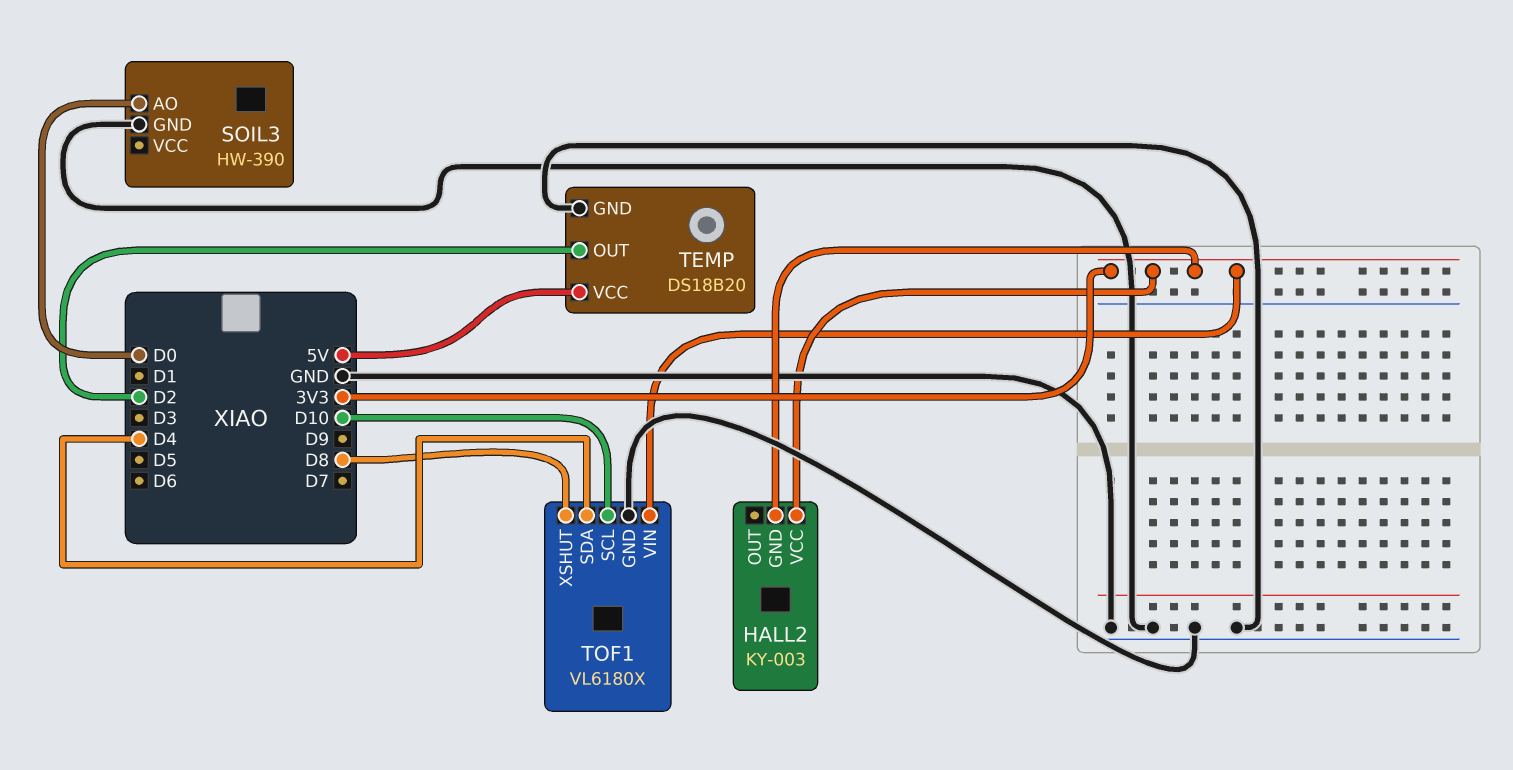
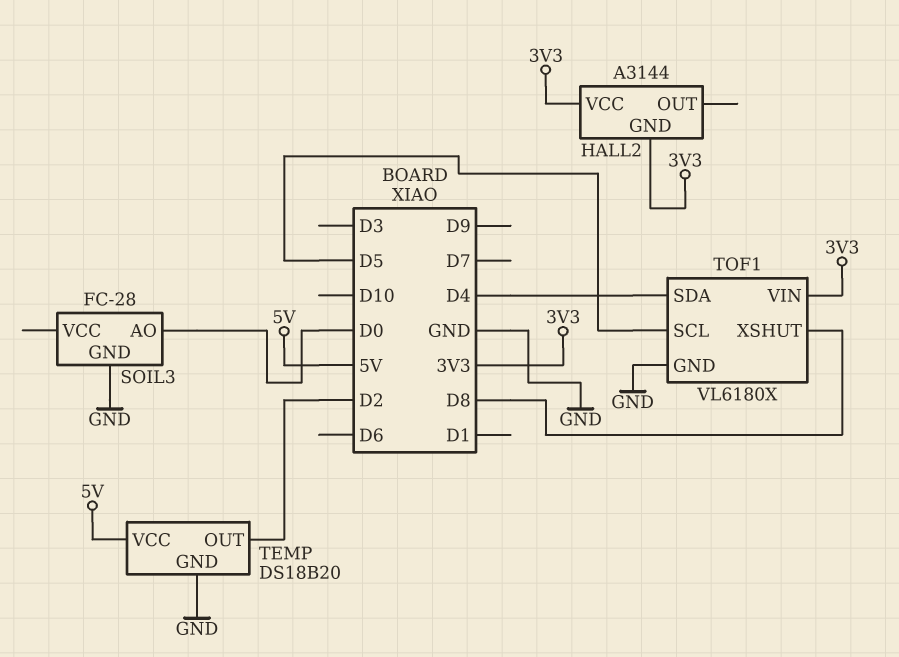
HALL2: KY-003 -> A3144
SOIL3: HW-390 -> FC-28
TOF1 pin SCL: D10 -> D5

